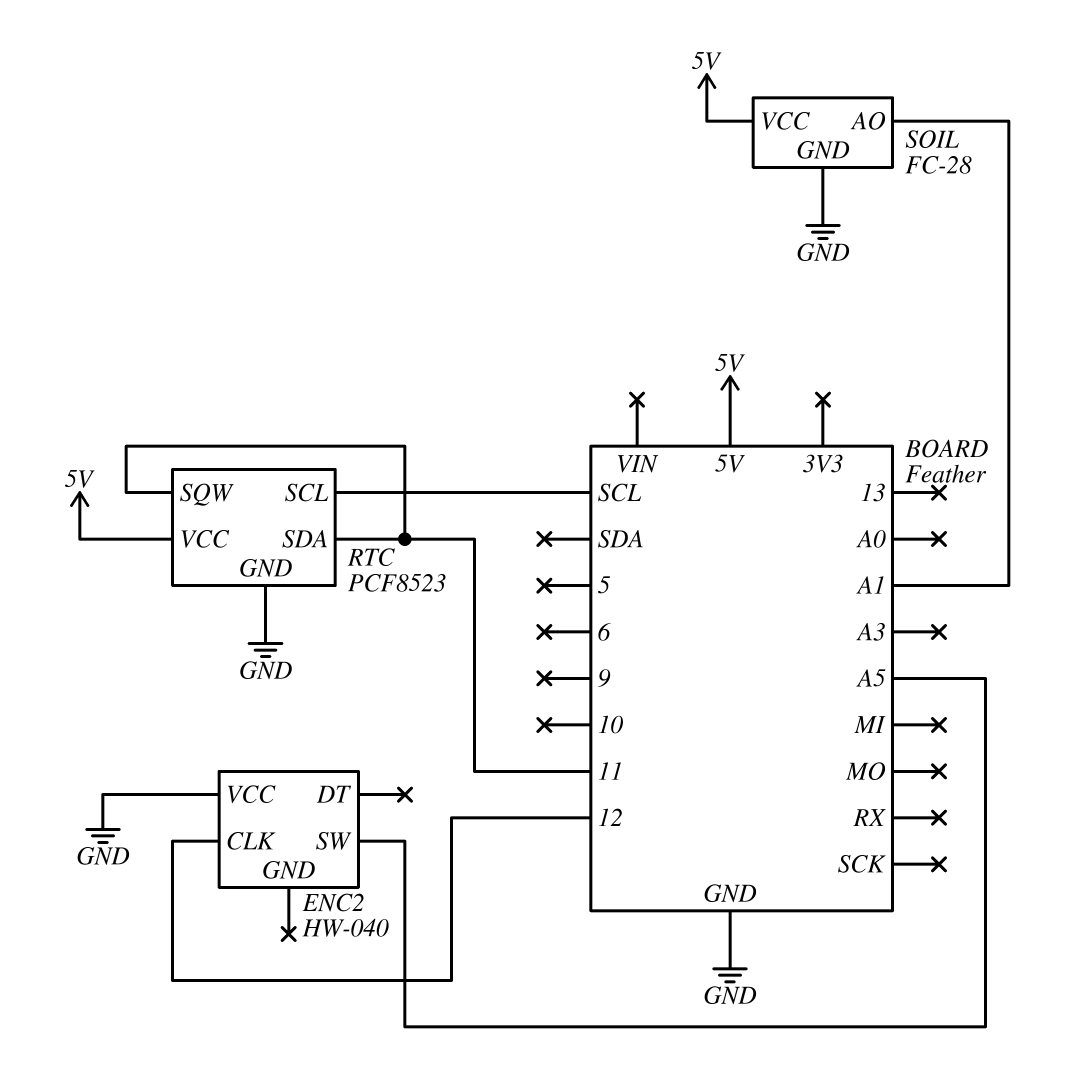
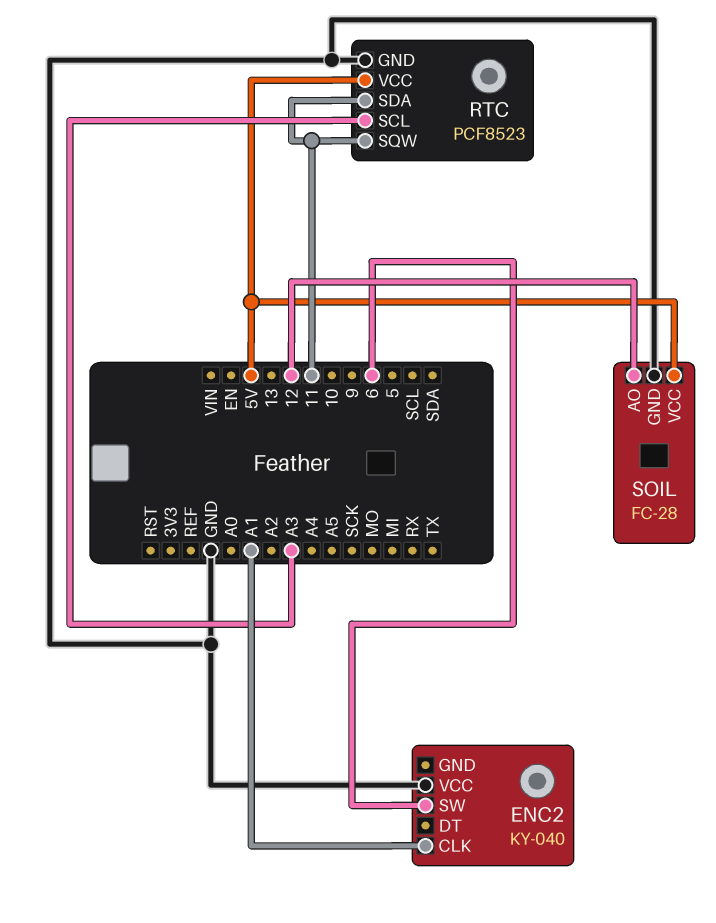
ENC2: HW-040 -> KY-040
ENC2 pin CLK: 12 -> A1
ENC2 pin SW: A5 -> 6
RTC pin SCL: SCL -> A3
SOIL pin AO: A1 -> 12

